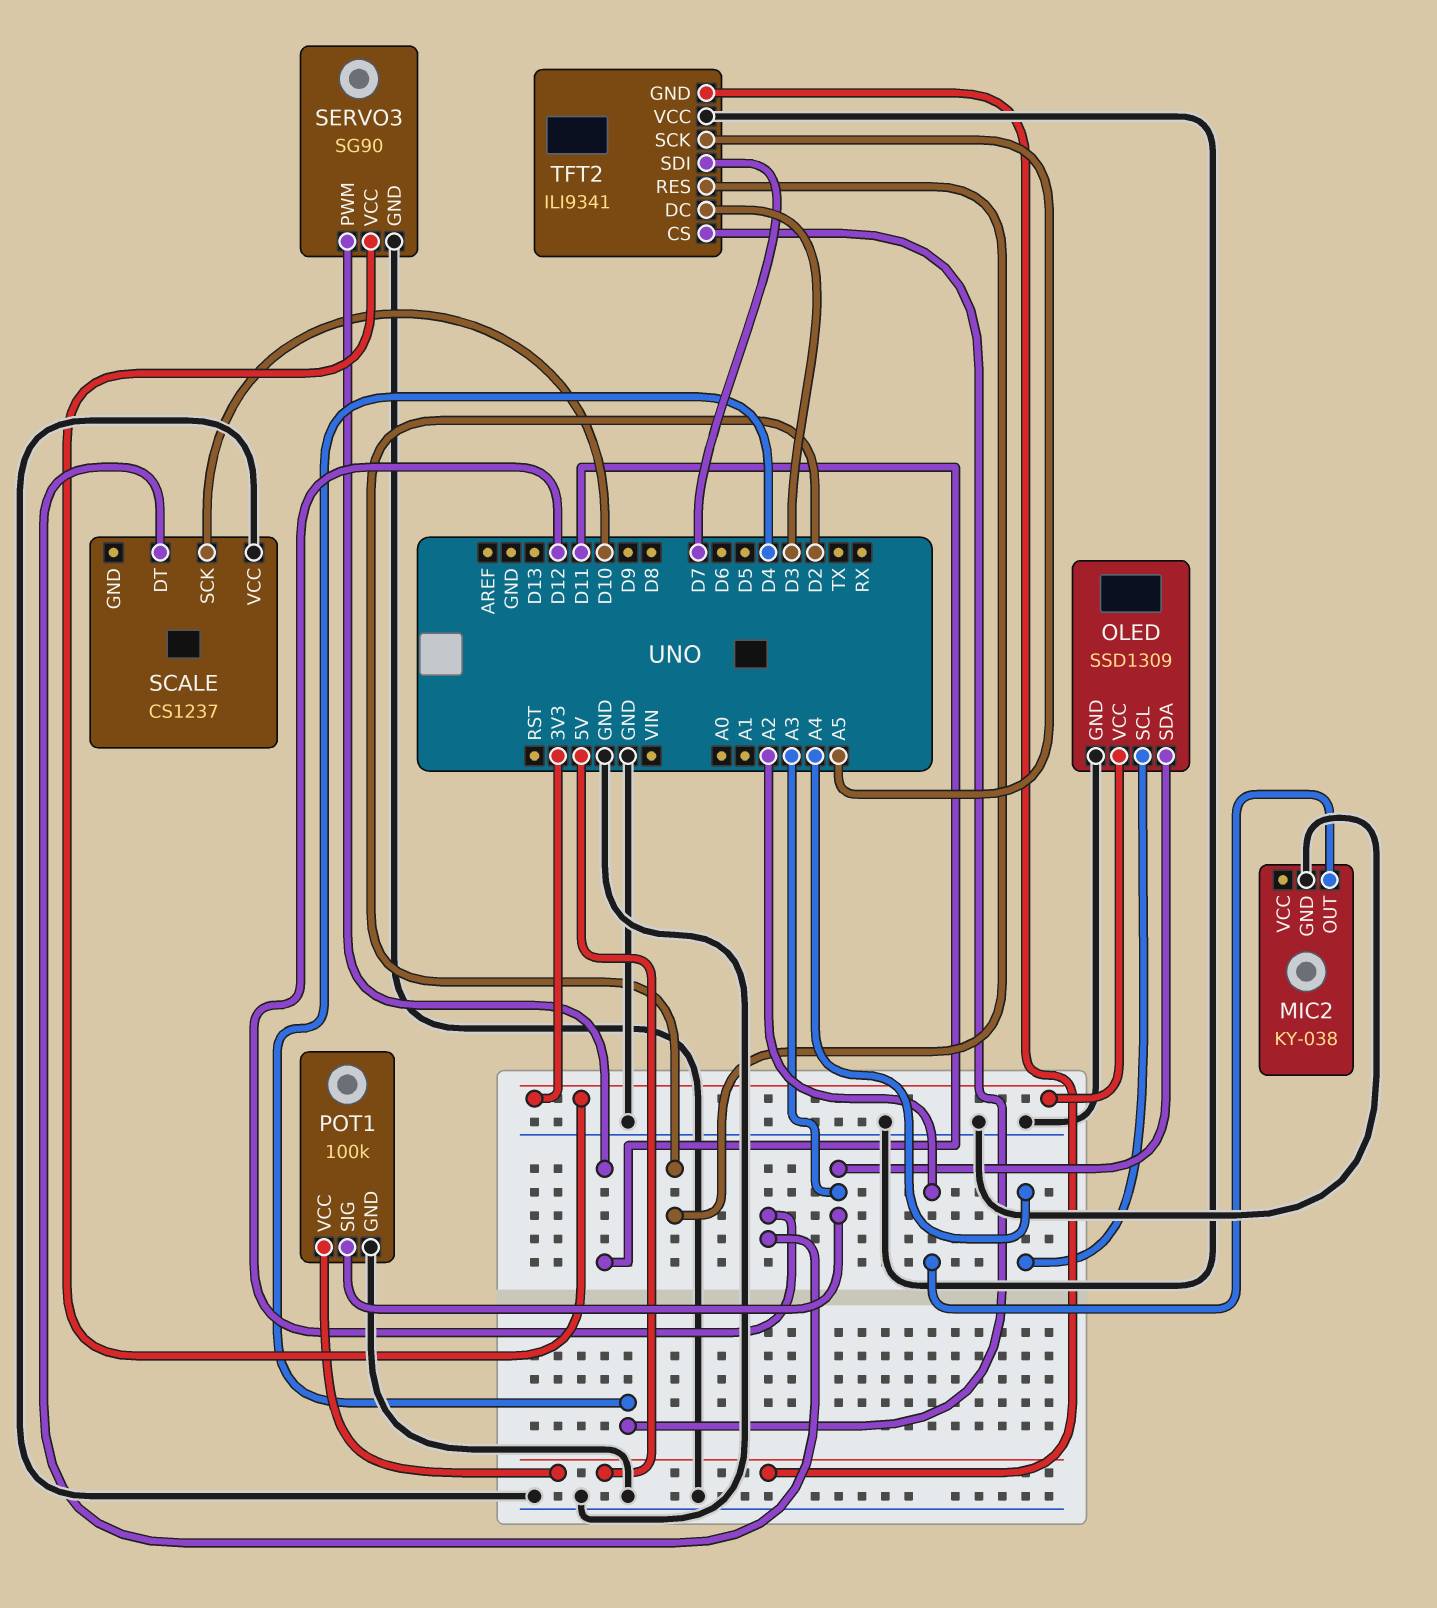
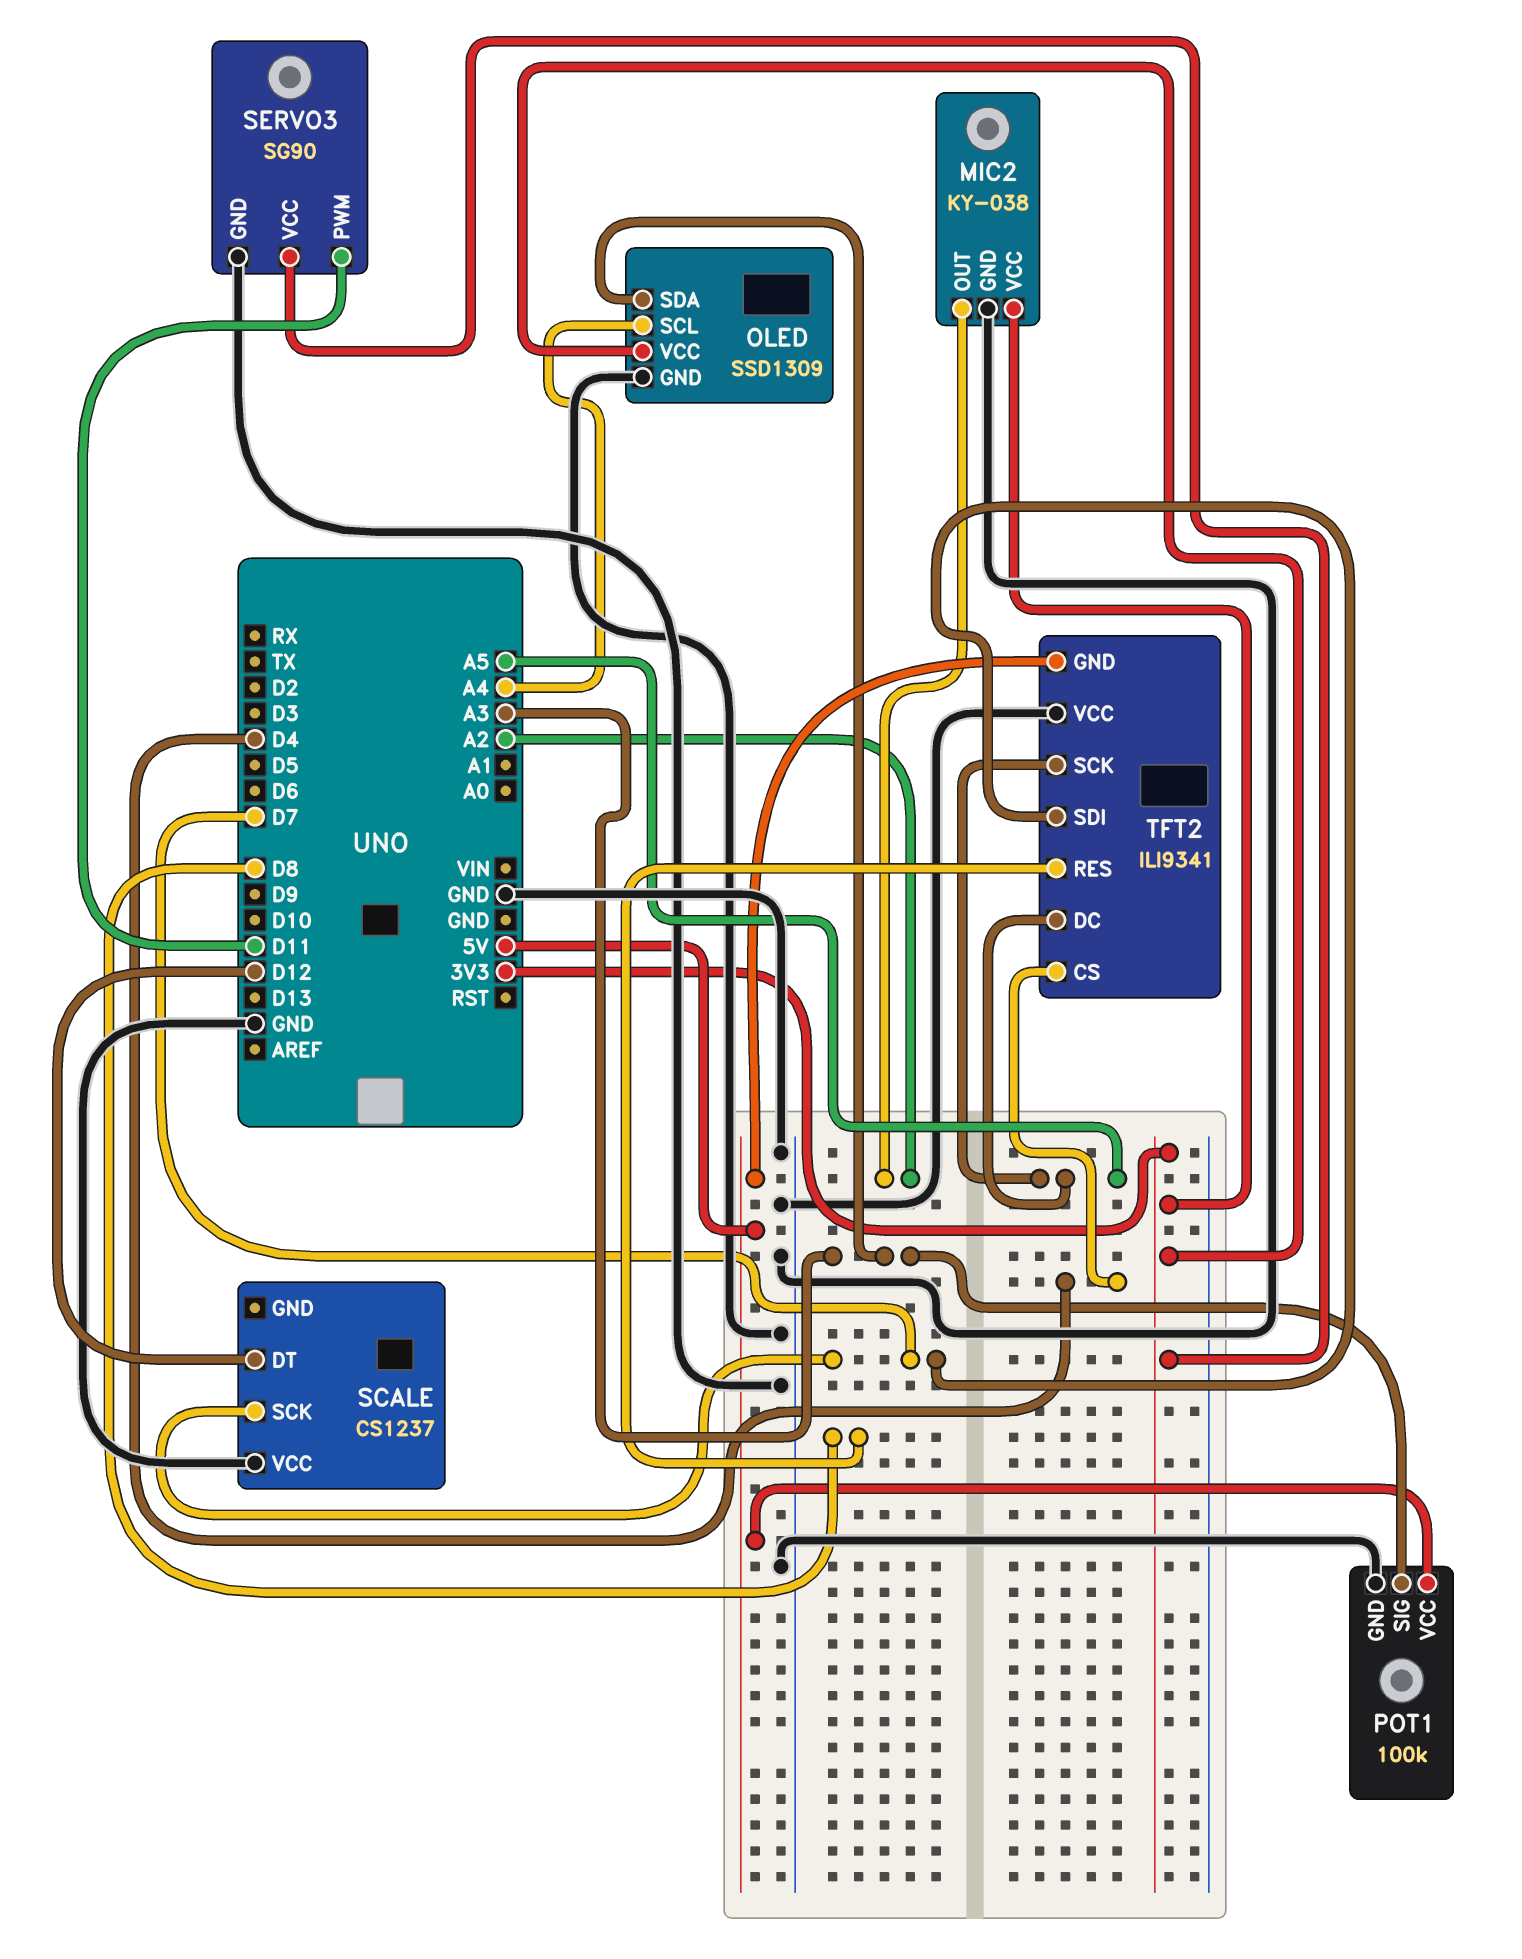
MIC2 pin VCC: none -> 3V3
SCALE pin SCK: D10 -> D7
TFT2 pin DC: D3 -> A5
TFT2 pin RES: D2 -> D8

